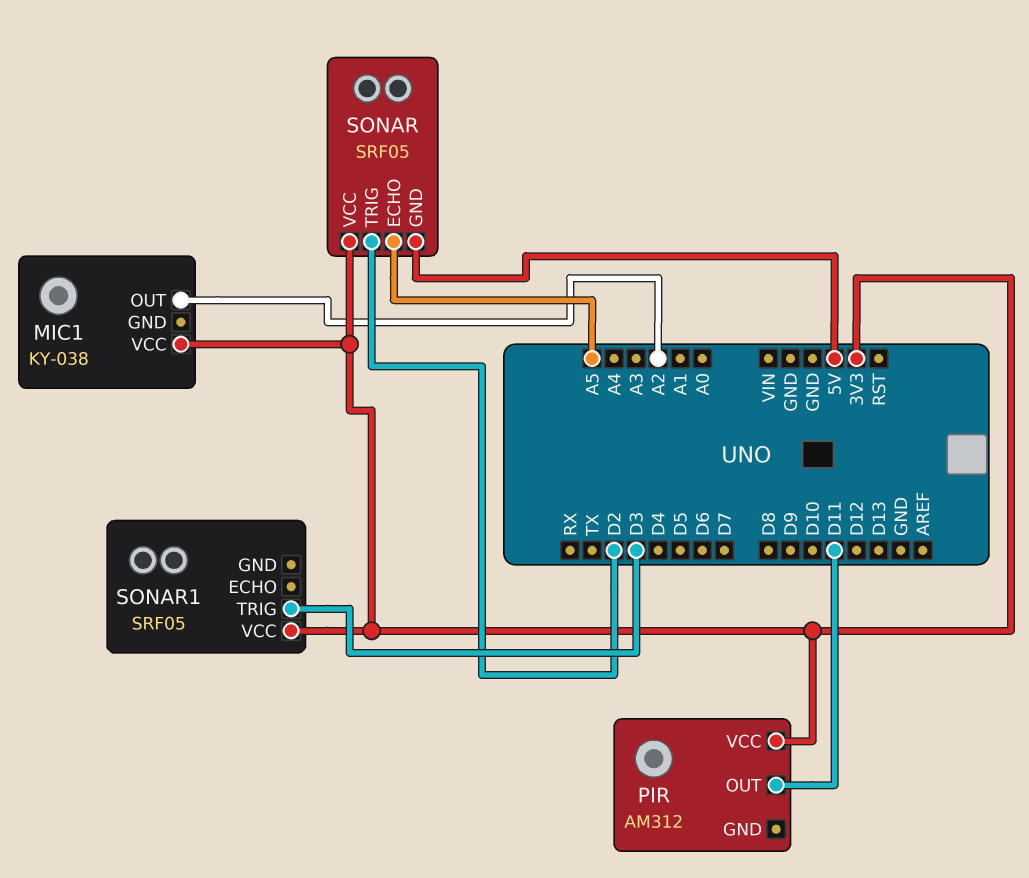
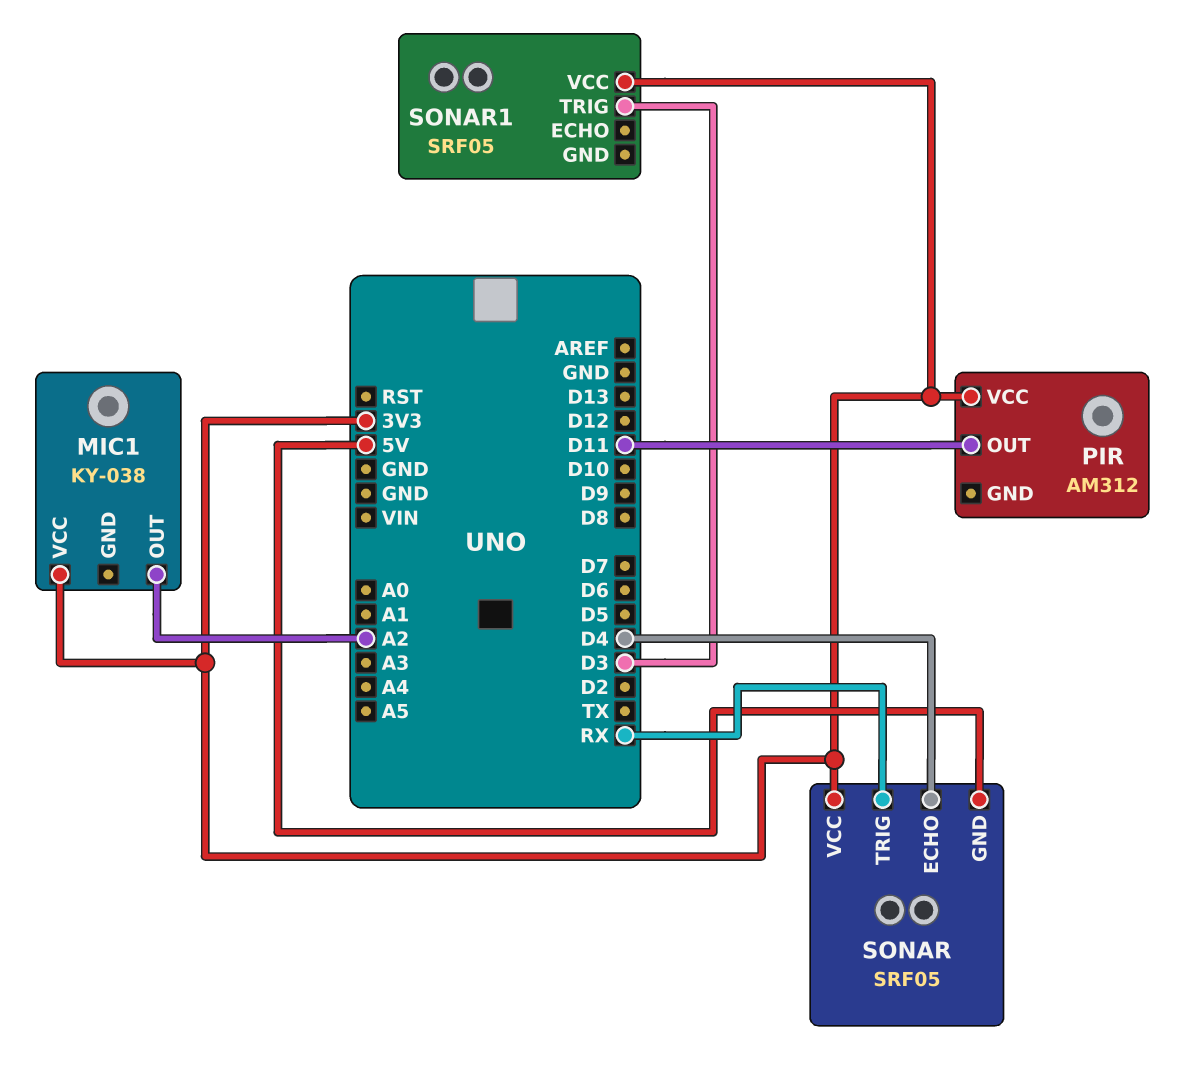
SONAR pin ECHO: A5 -> D4
SONAR pin TRIG: D2 -> RX

